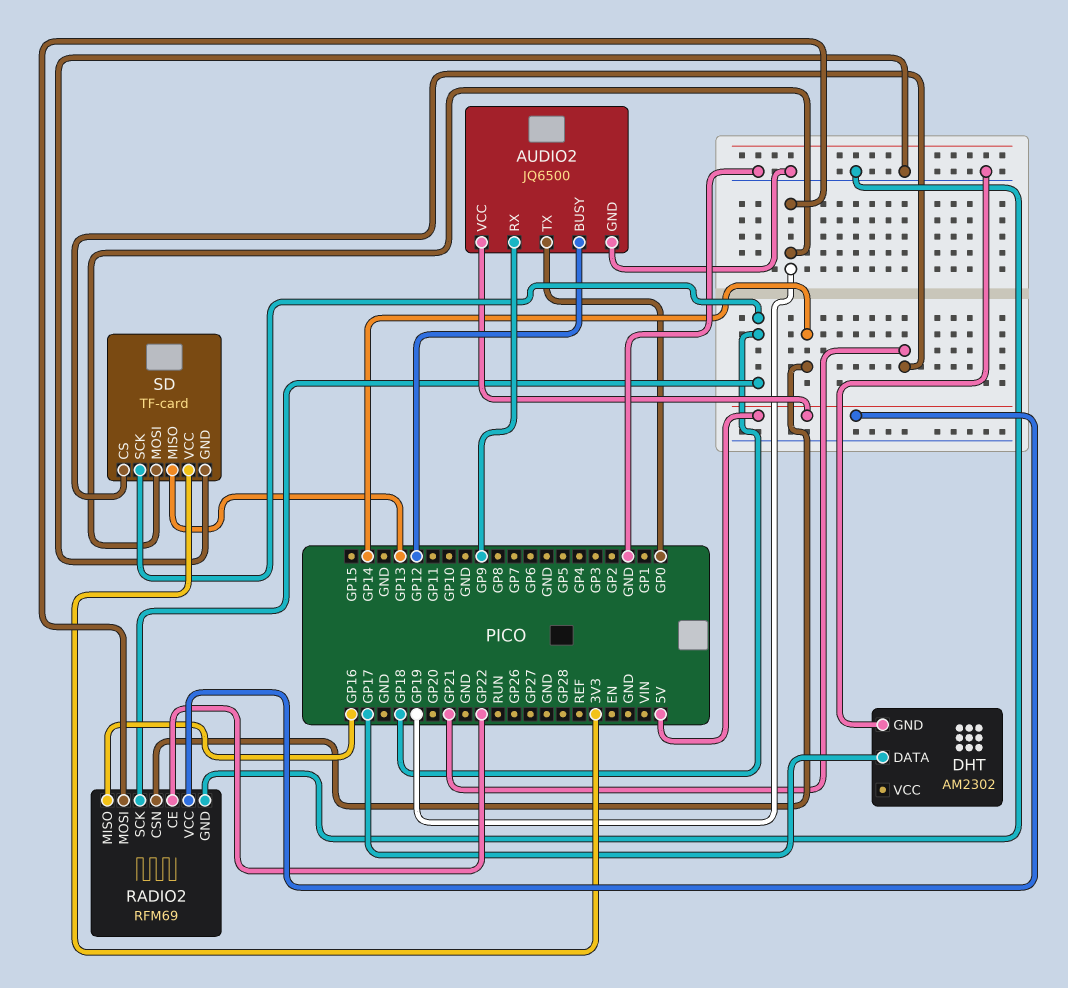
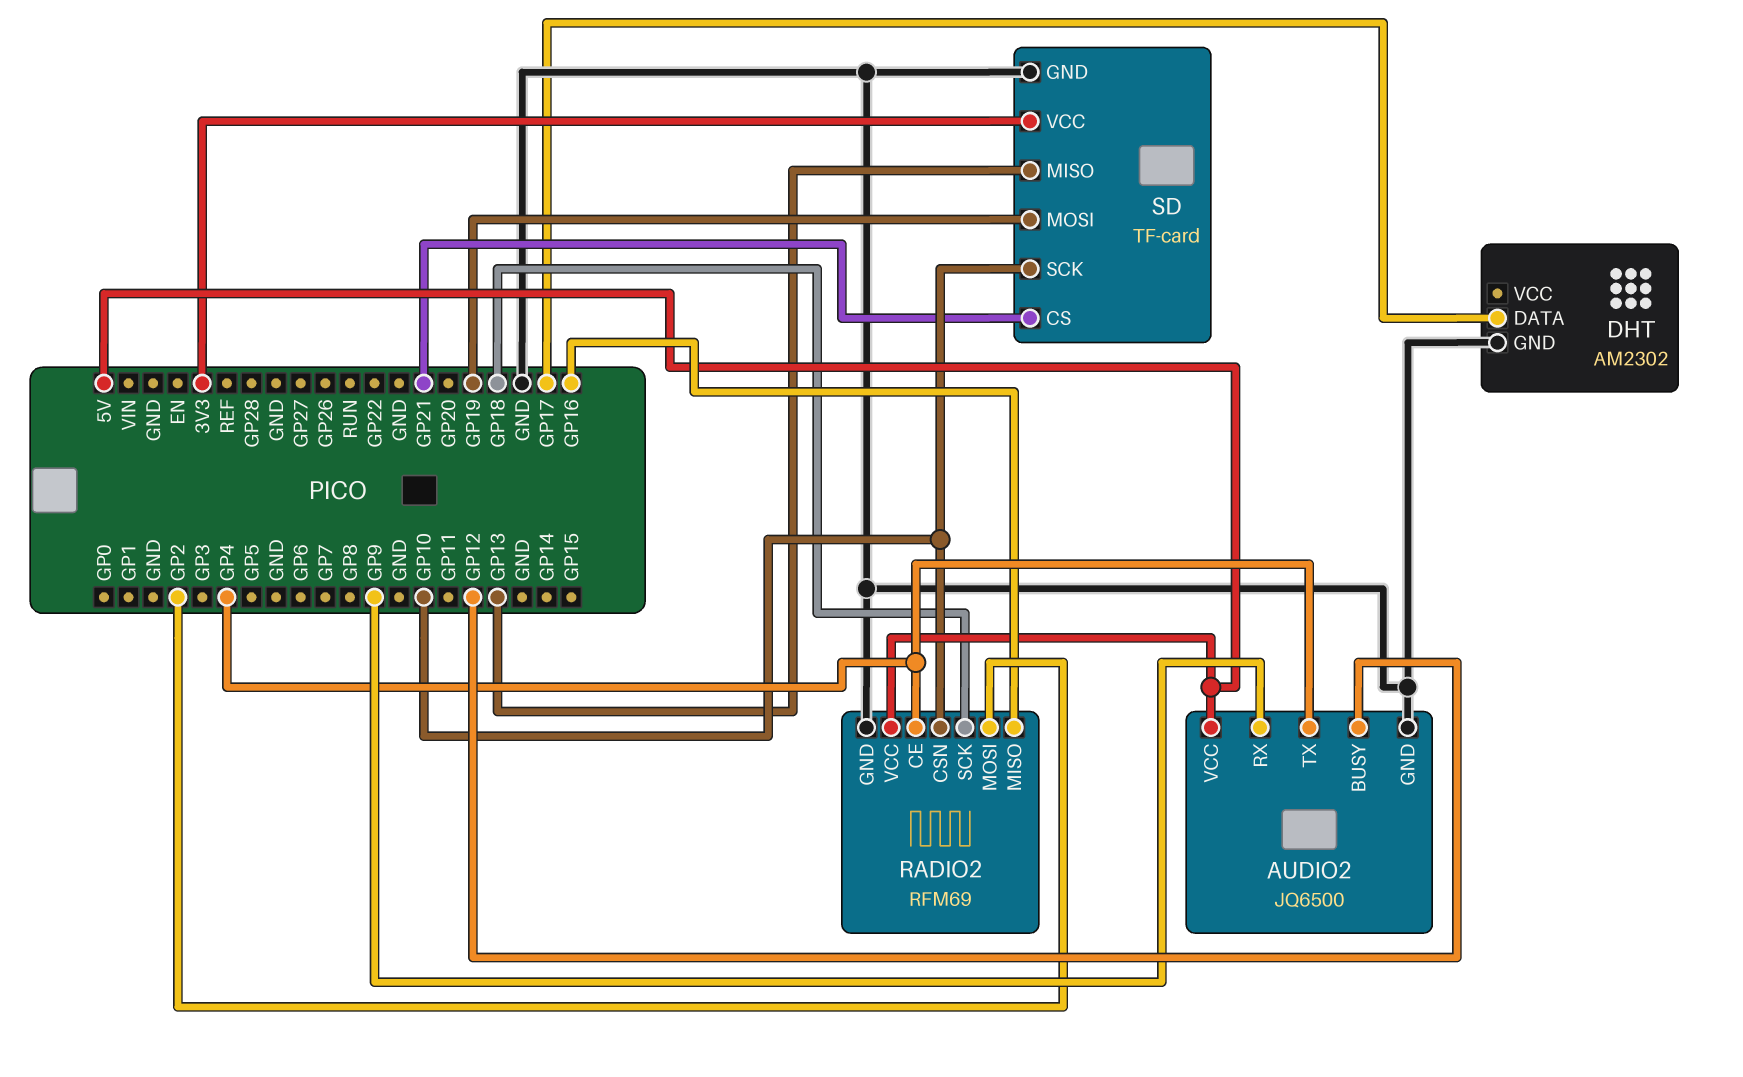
AUDIO2 pin TX: GP0 -> GP4
RADIO2 pin CE: GP22 -> GP4
RADIO2 pin CSN: GP14 -> GP10
RADIO2 pin MOSI: GP19 -> GP2
SD pin SCK: GP18 -> GP10

